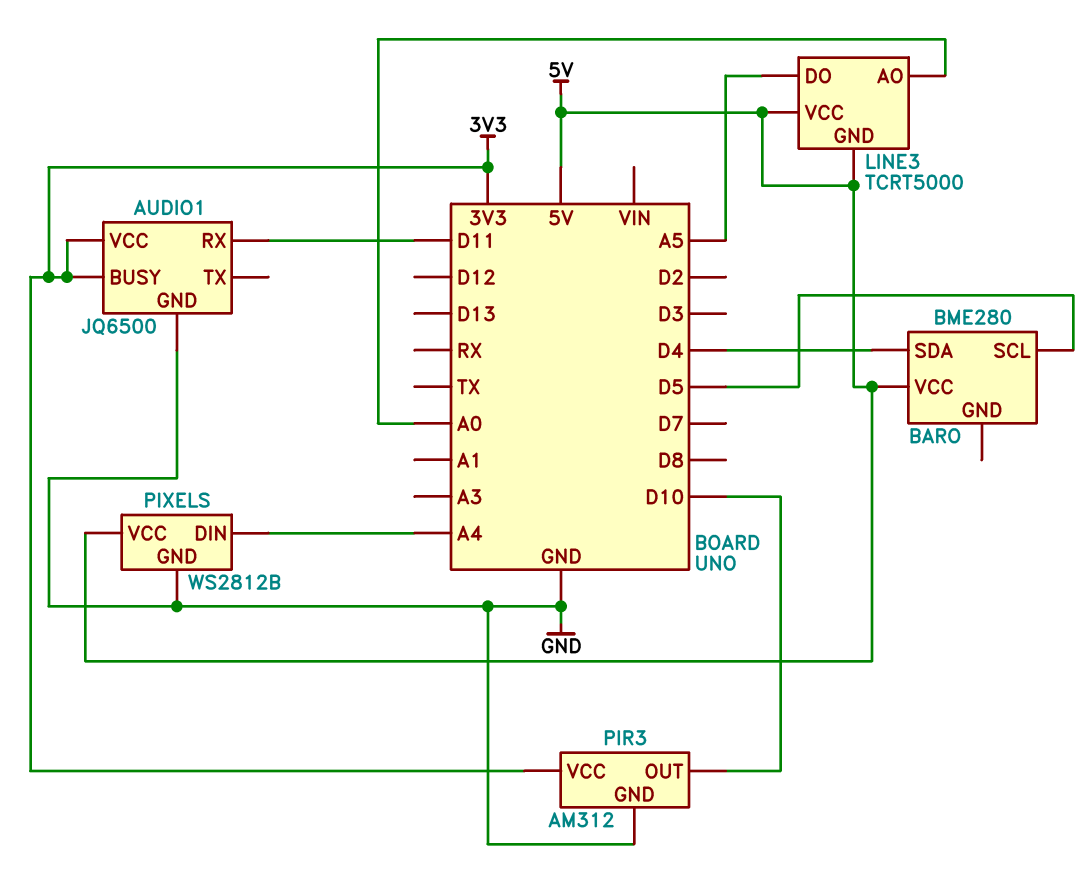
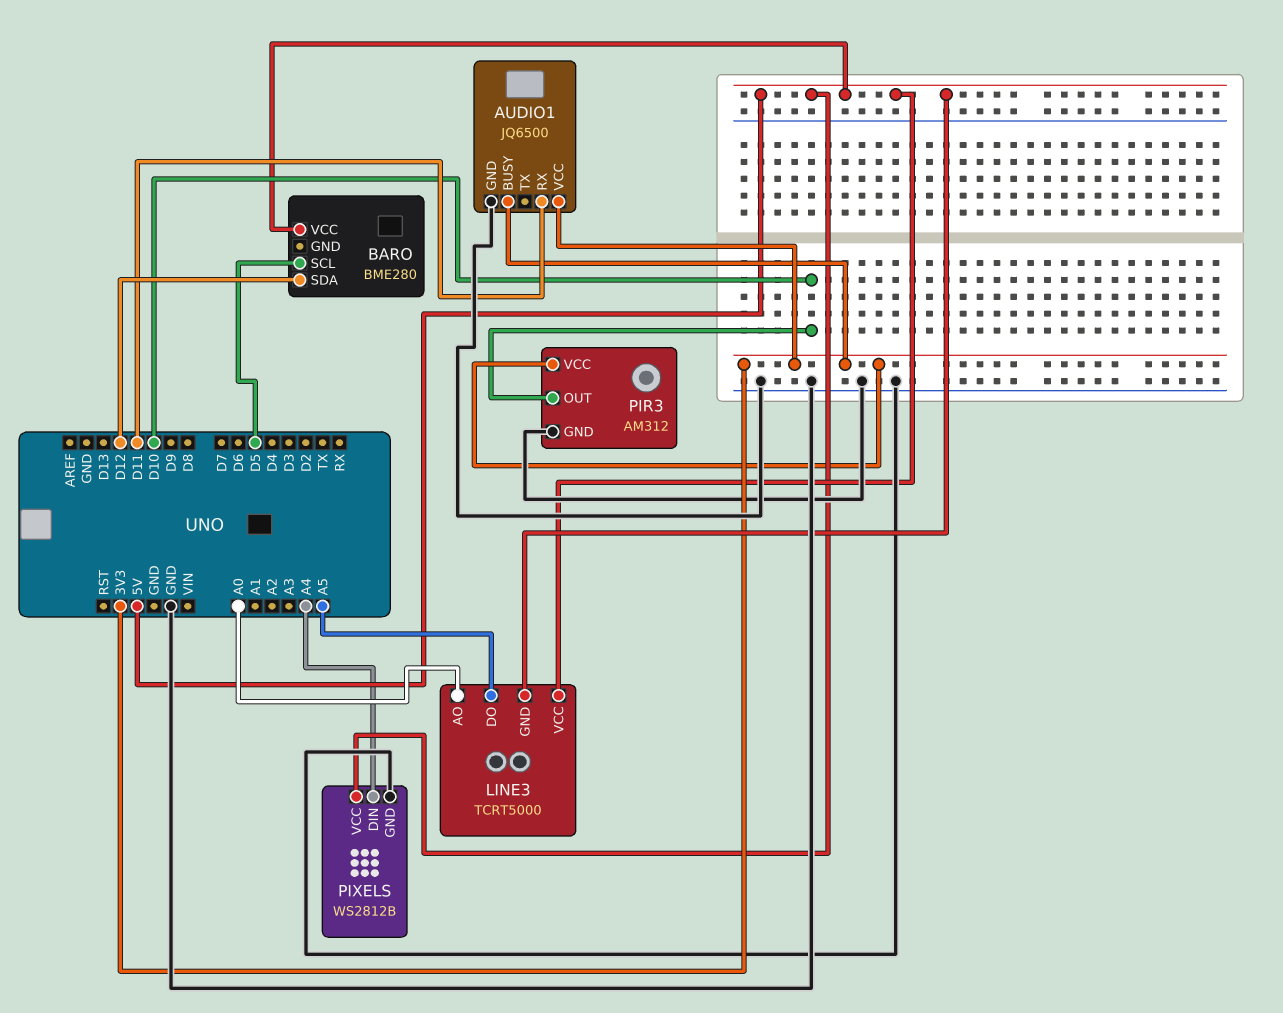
BARO pin SDA: D4 -> D12

